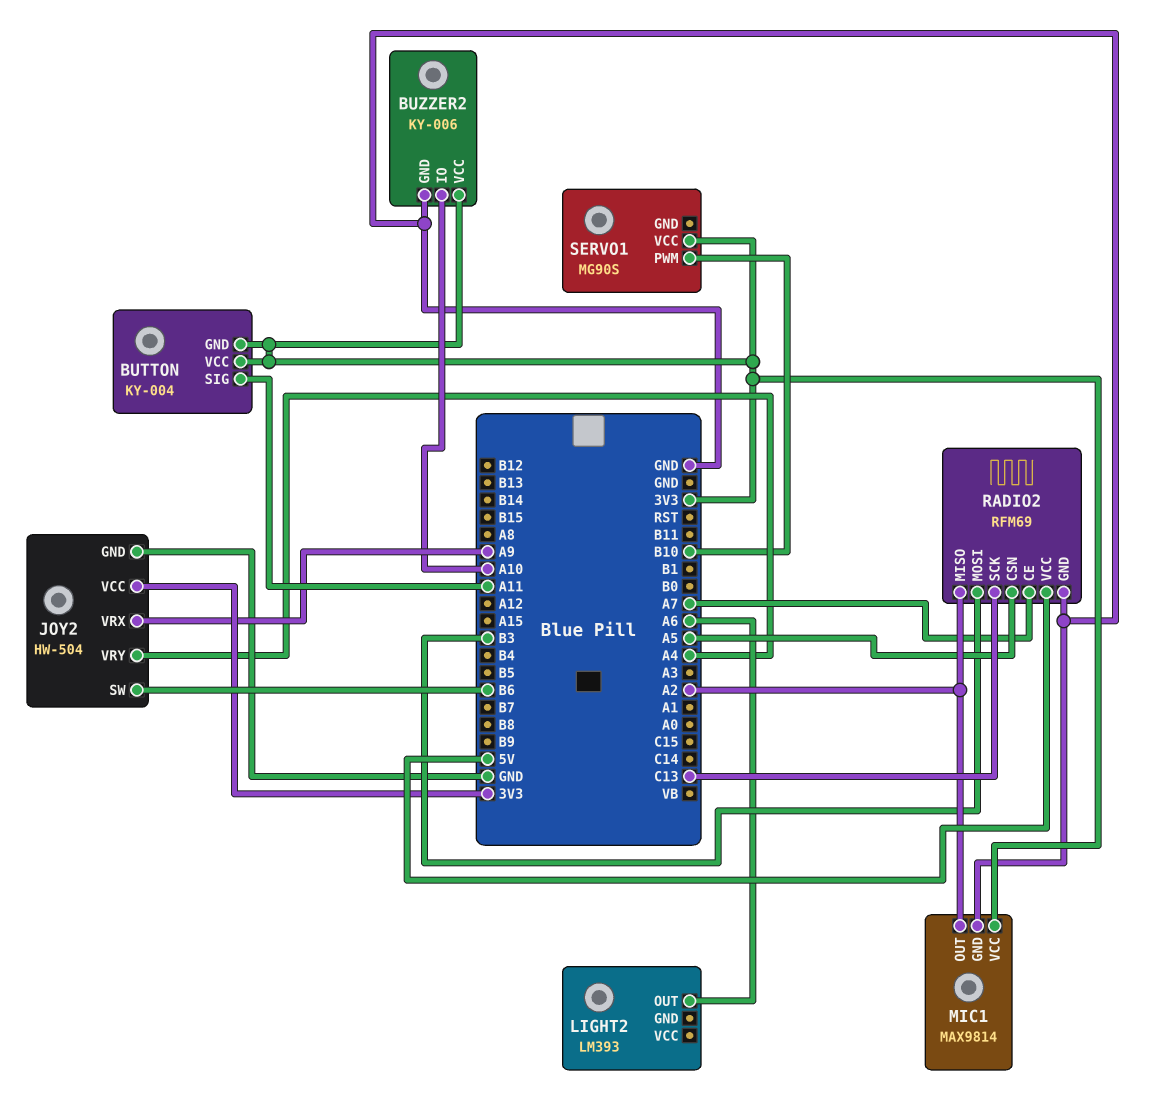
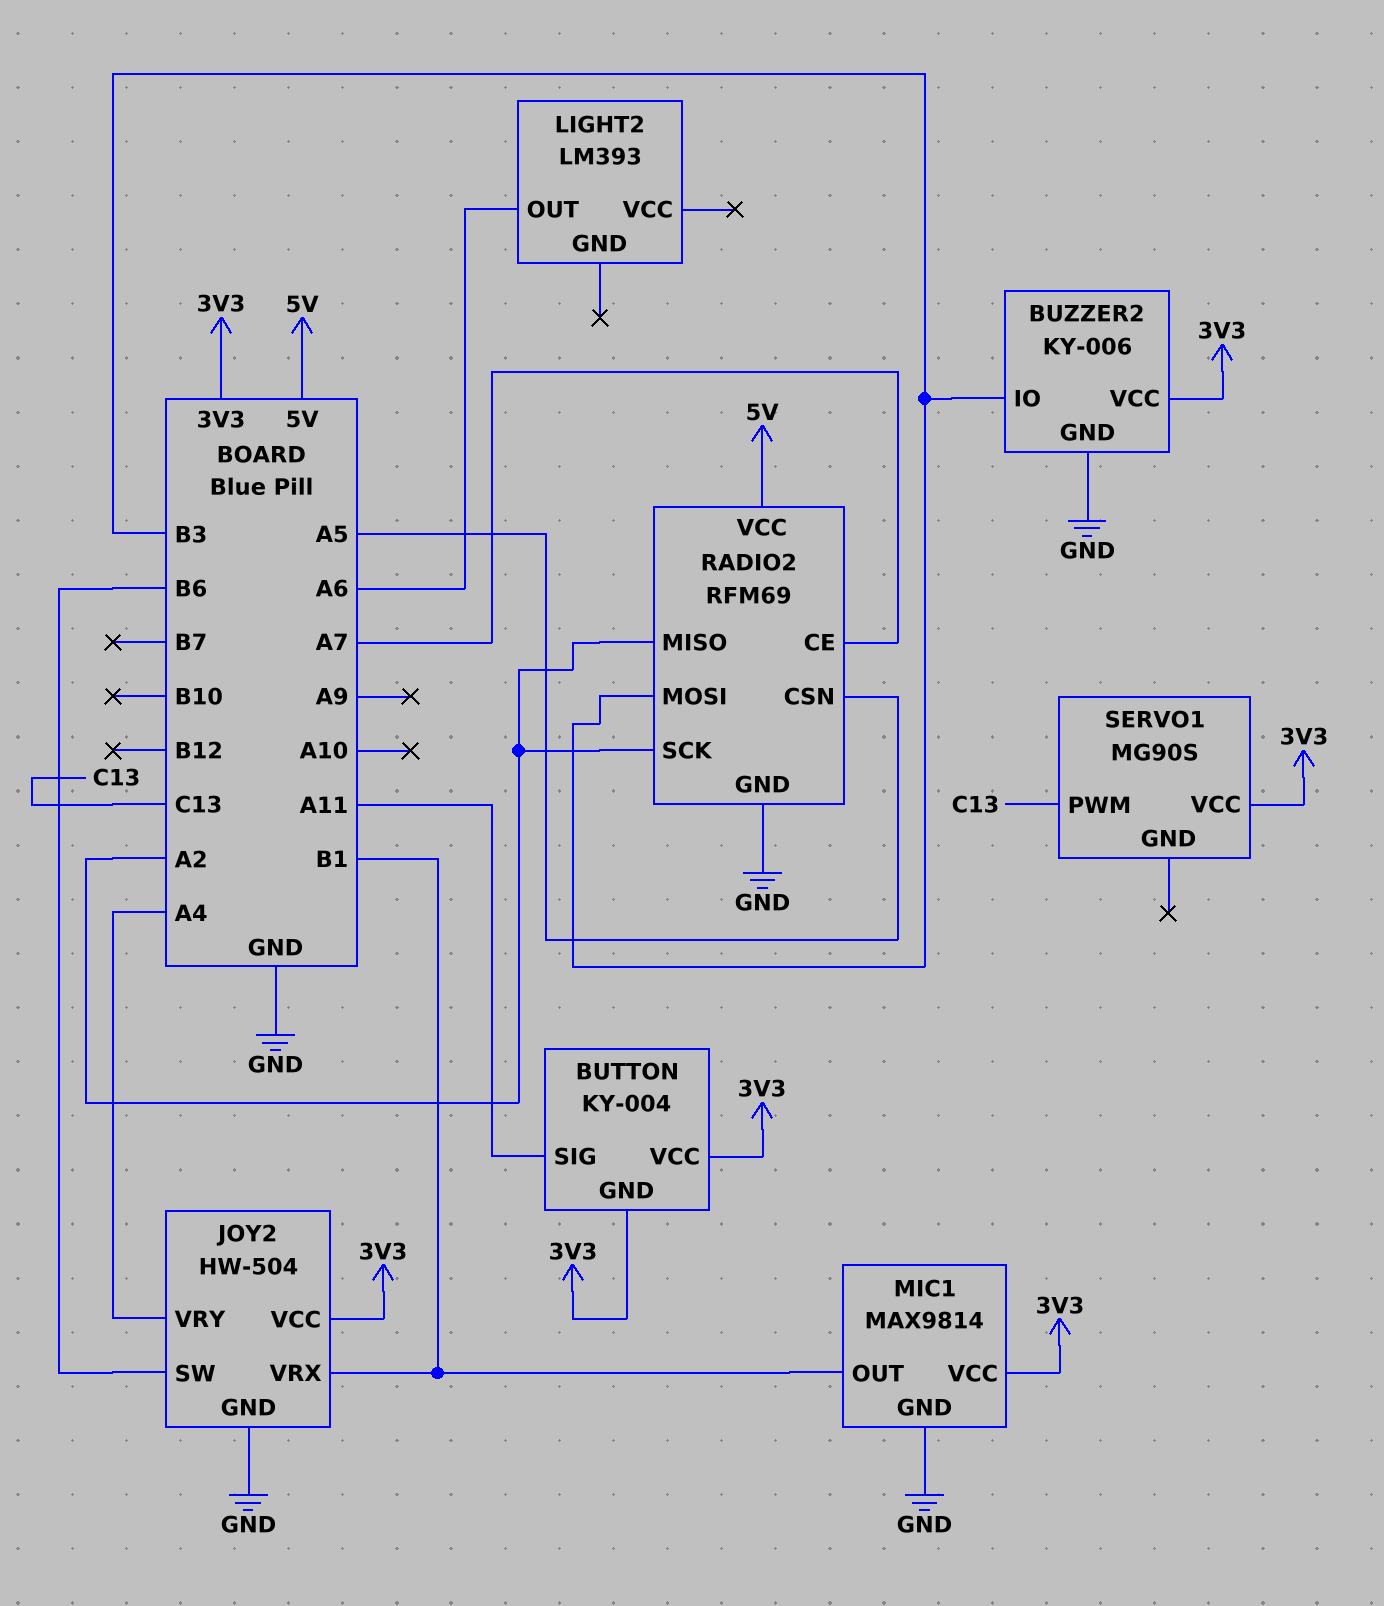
BUZZER2 pin IO: A10 -> B3
JOY2 pin VRX: A9 -> B1
MIC1 pin OUT: A2 -> B1
RADIO2 pin SCK: C13 -> A2
SERVO1 pin PWM: B10 -> C13

